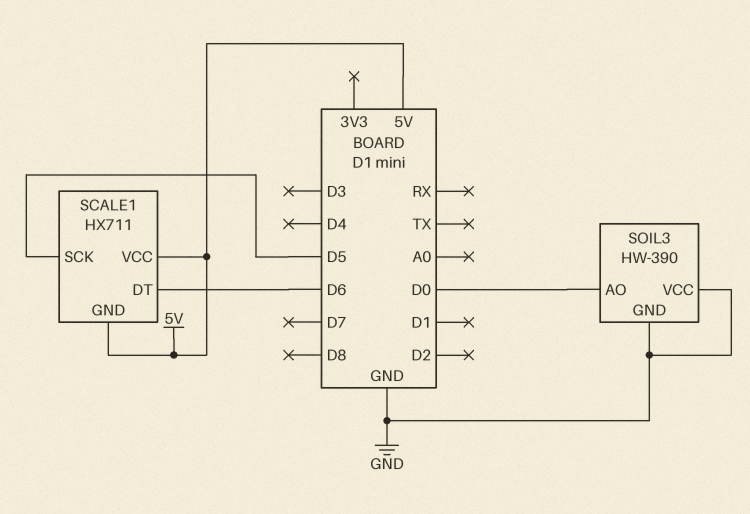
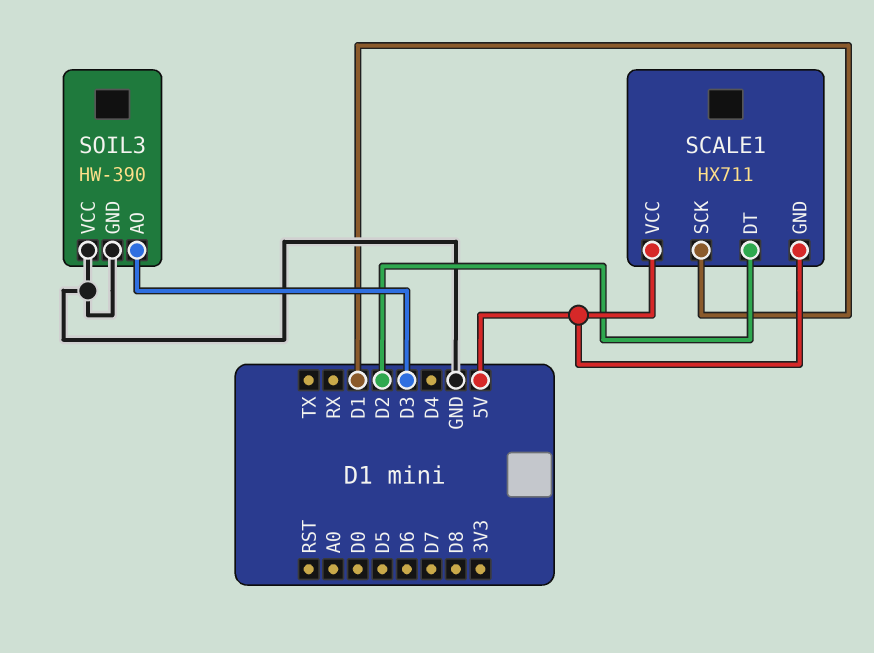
SCALE1 pin DT: D6 -> D2
SCALE1 pin SCK: D5 -> D1
SOIL3 pin AO: D0 -> D3

